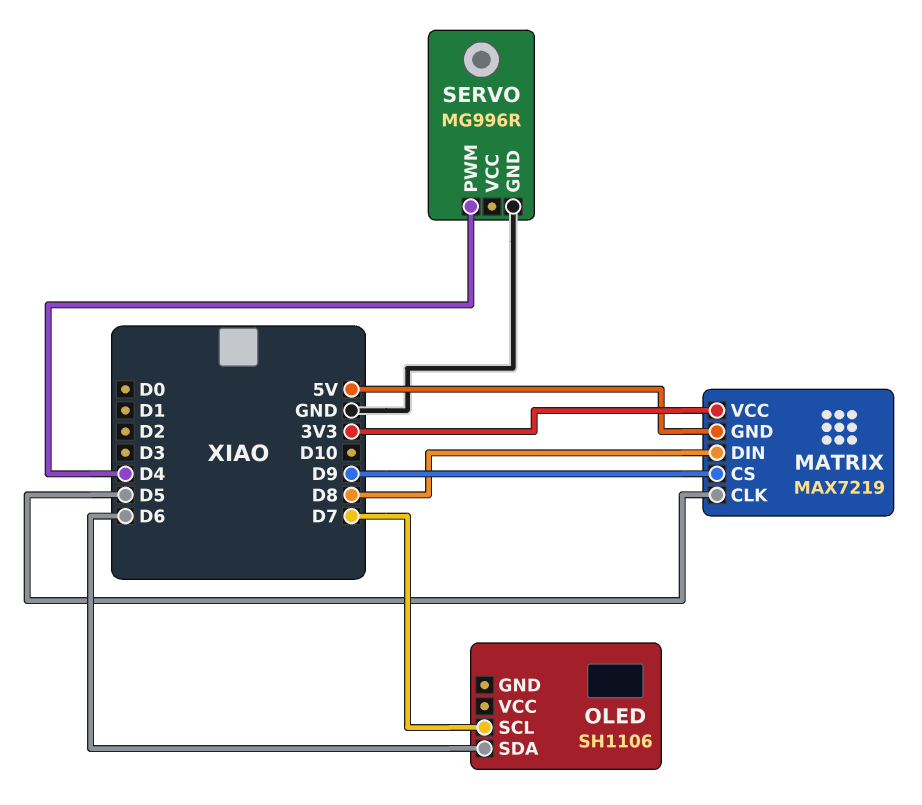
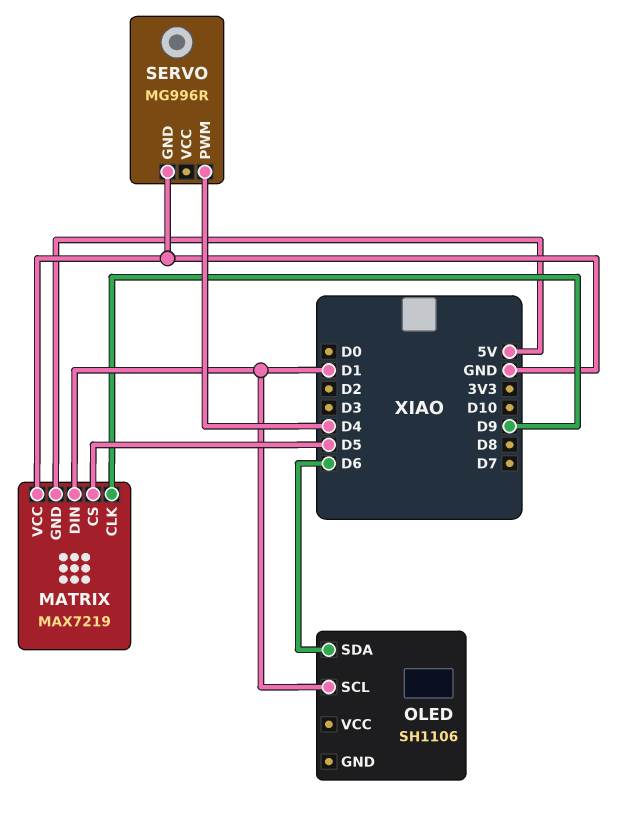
MATRIX pin CLK: D5 -> D9
MATRIX pin CS: D9 -> D5
MATRIX pin DIN: D8 -> D1
MATRIX pin VCC: 3V3 -> GND
OLED pin SCL: D7 -> D1

